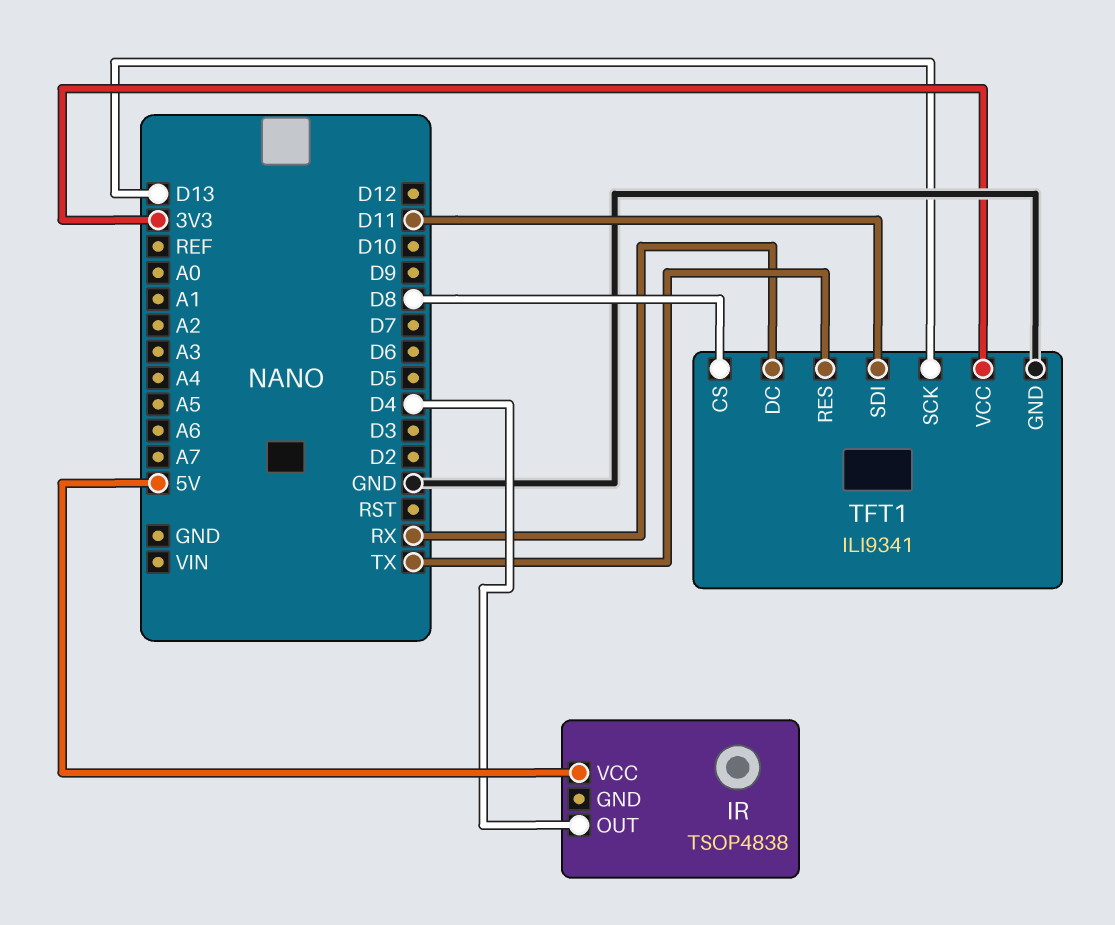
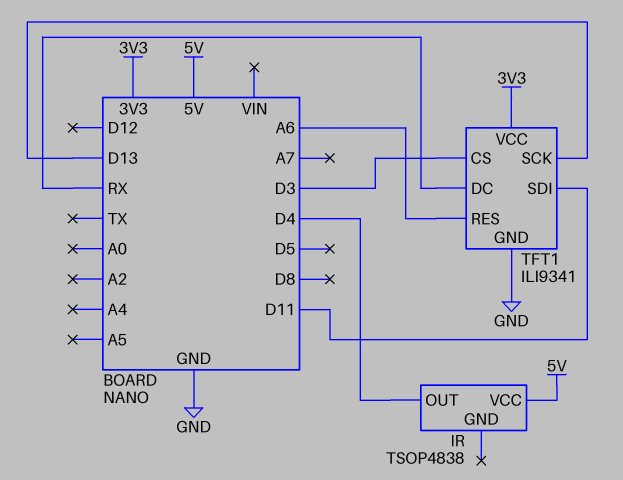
TFT1 pin CS: D8 -> D3
TFT1 pin RES: TX -> A6

